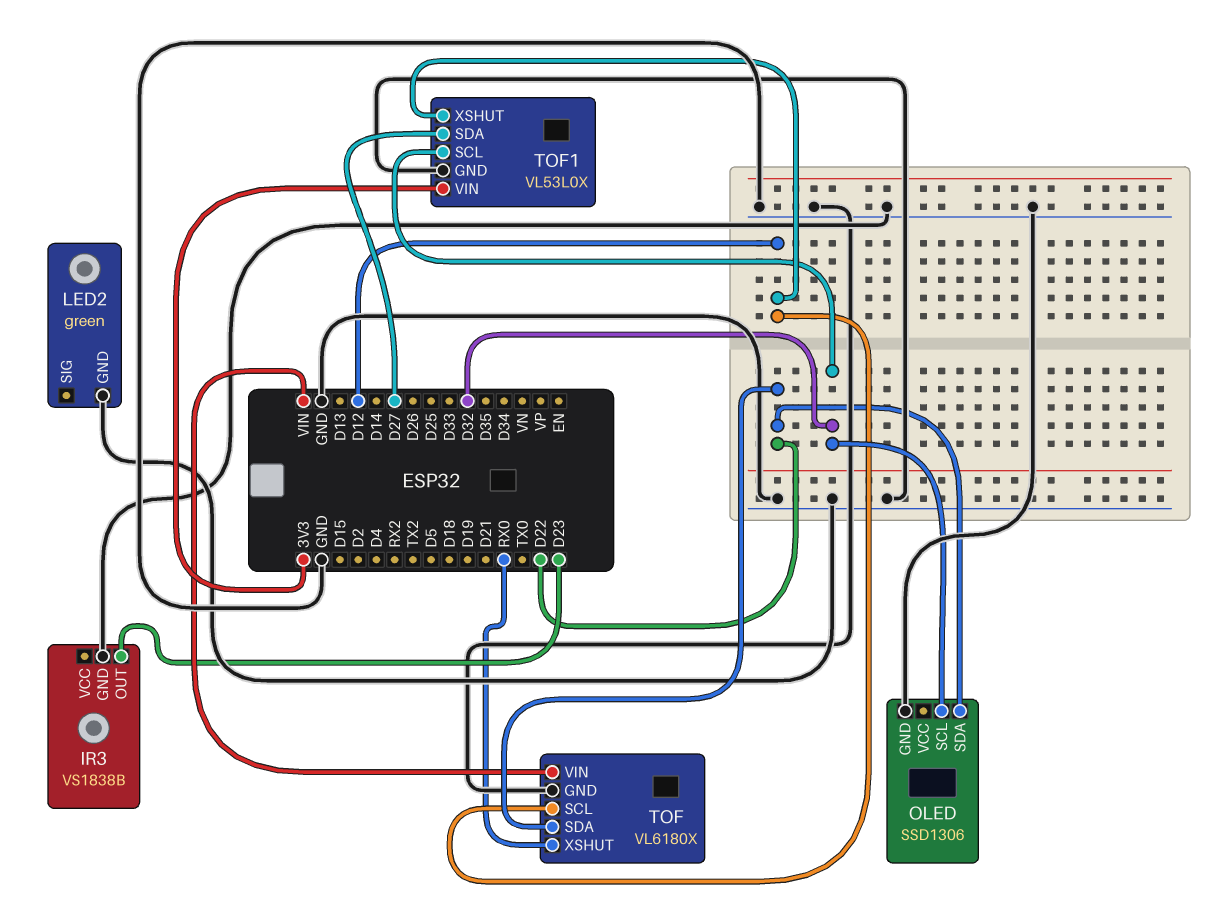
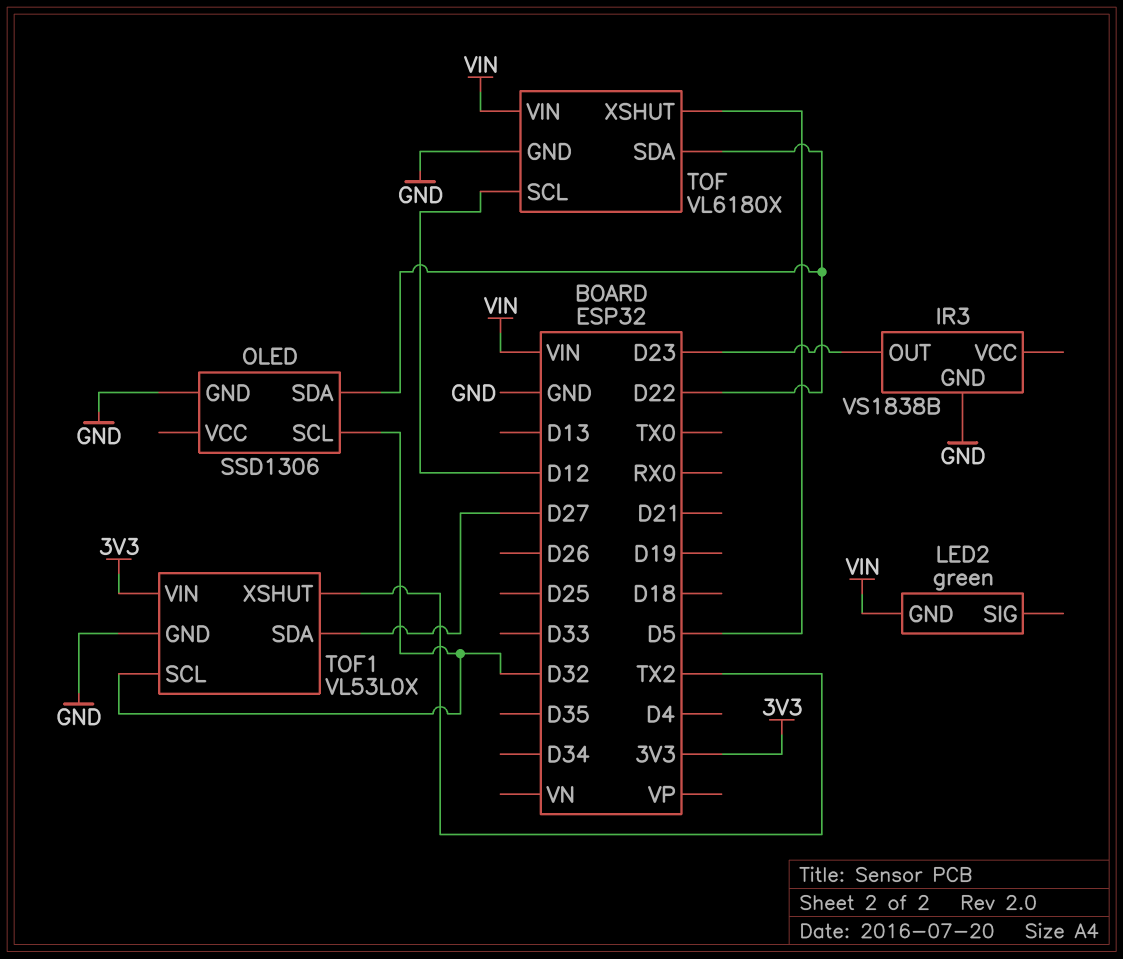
LED2 pin GND: GND -> VIN
TOF pin XSHUT: RX0 -> D5
TOF1 pin XSHUT: D12 -> TX2

